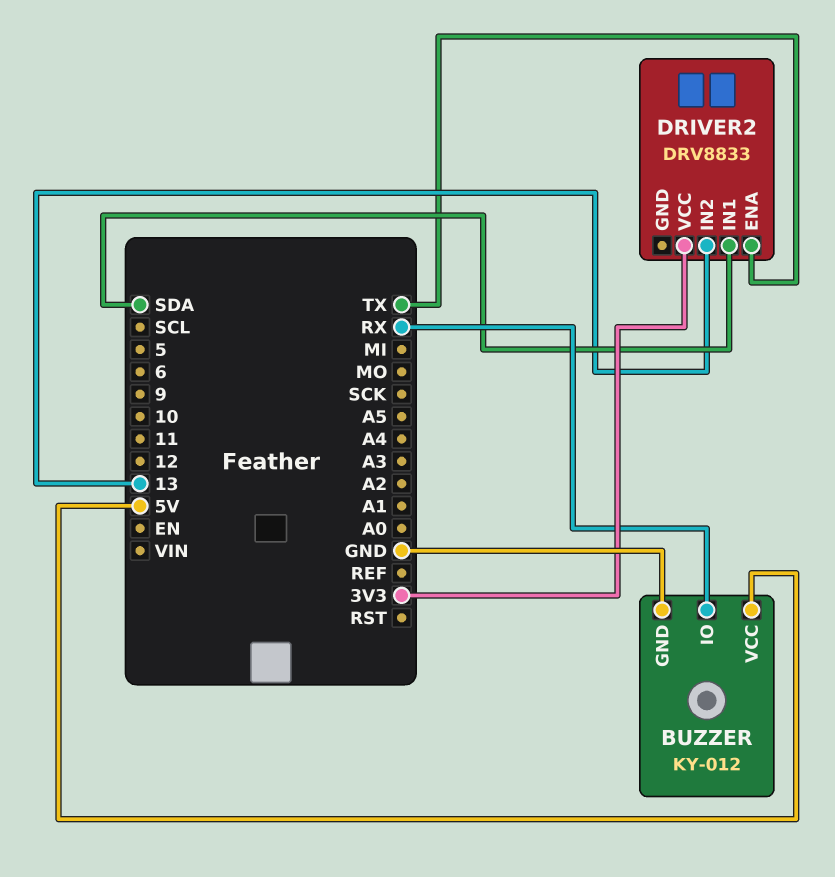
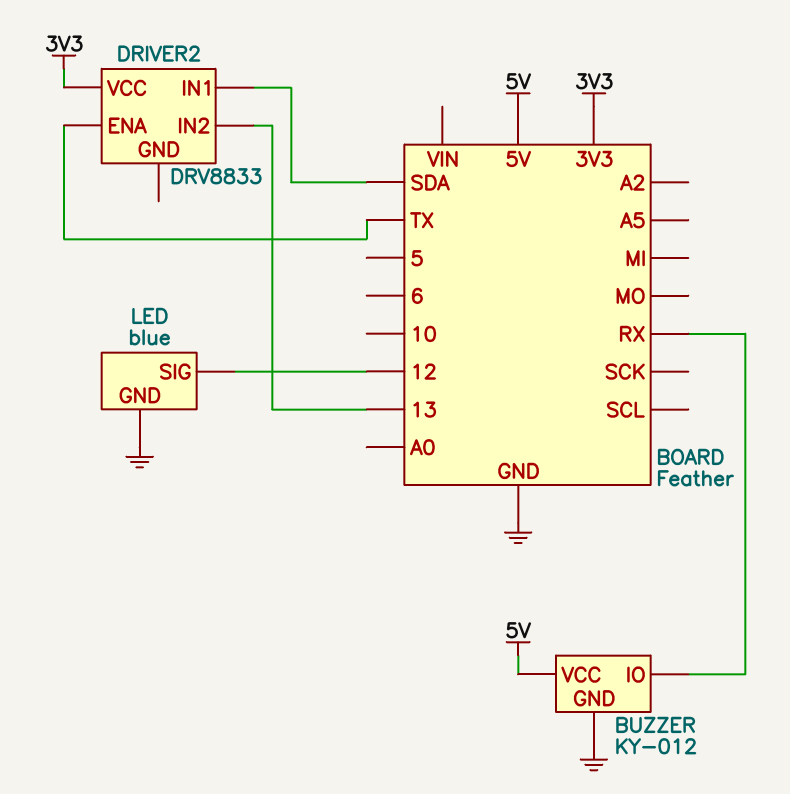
LED: none -> blue
LED pin GND: none -> GND
LED pin SIG: none -> 12

